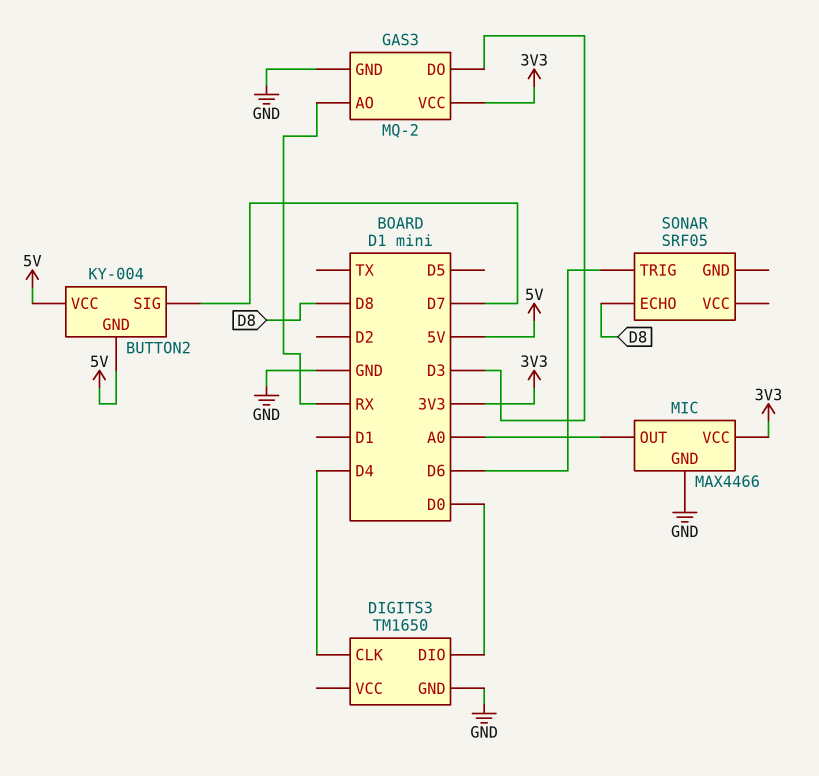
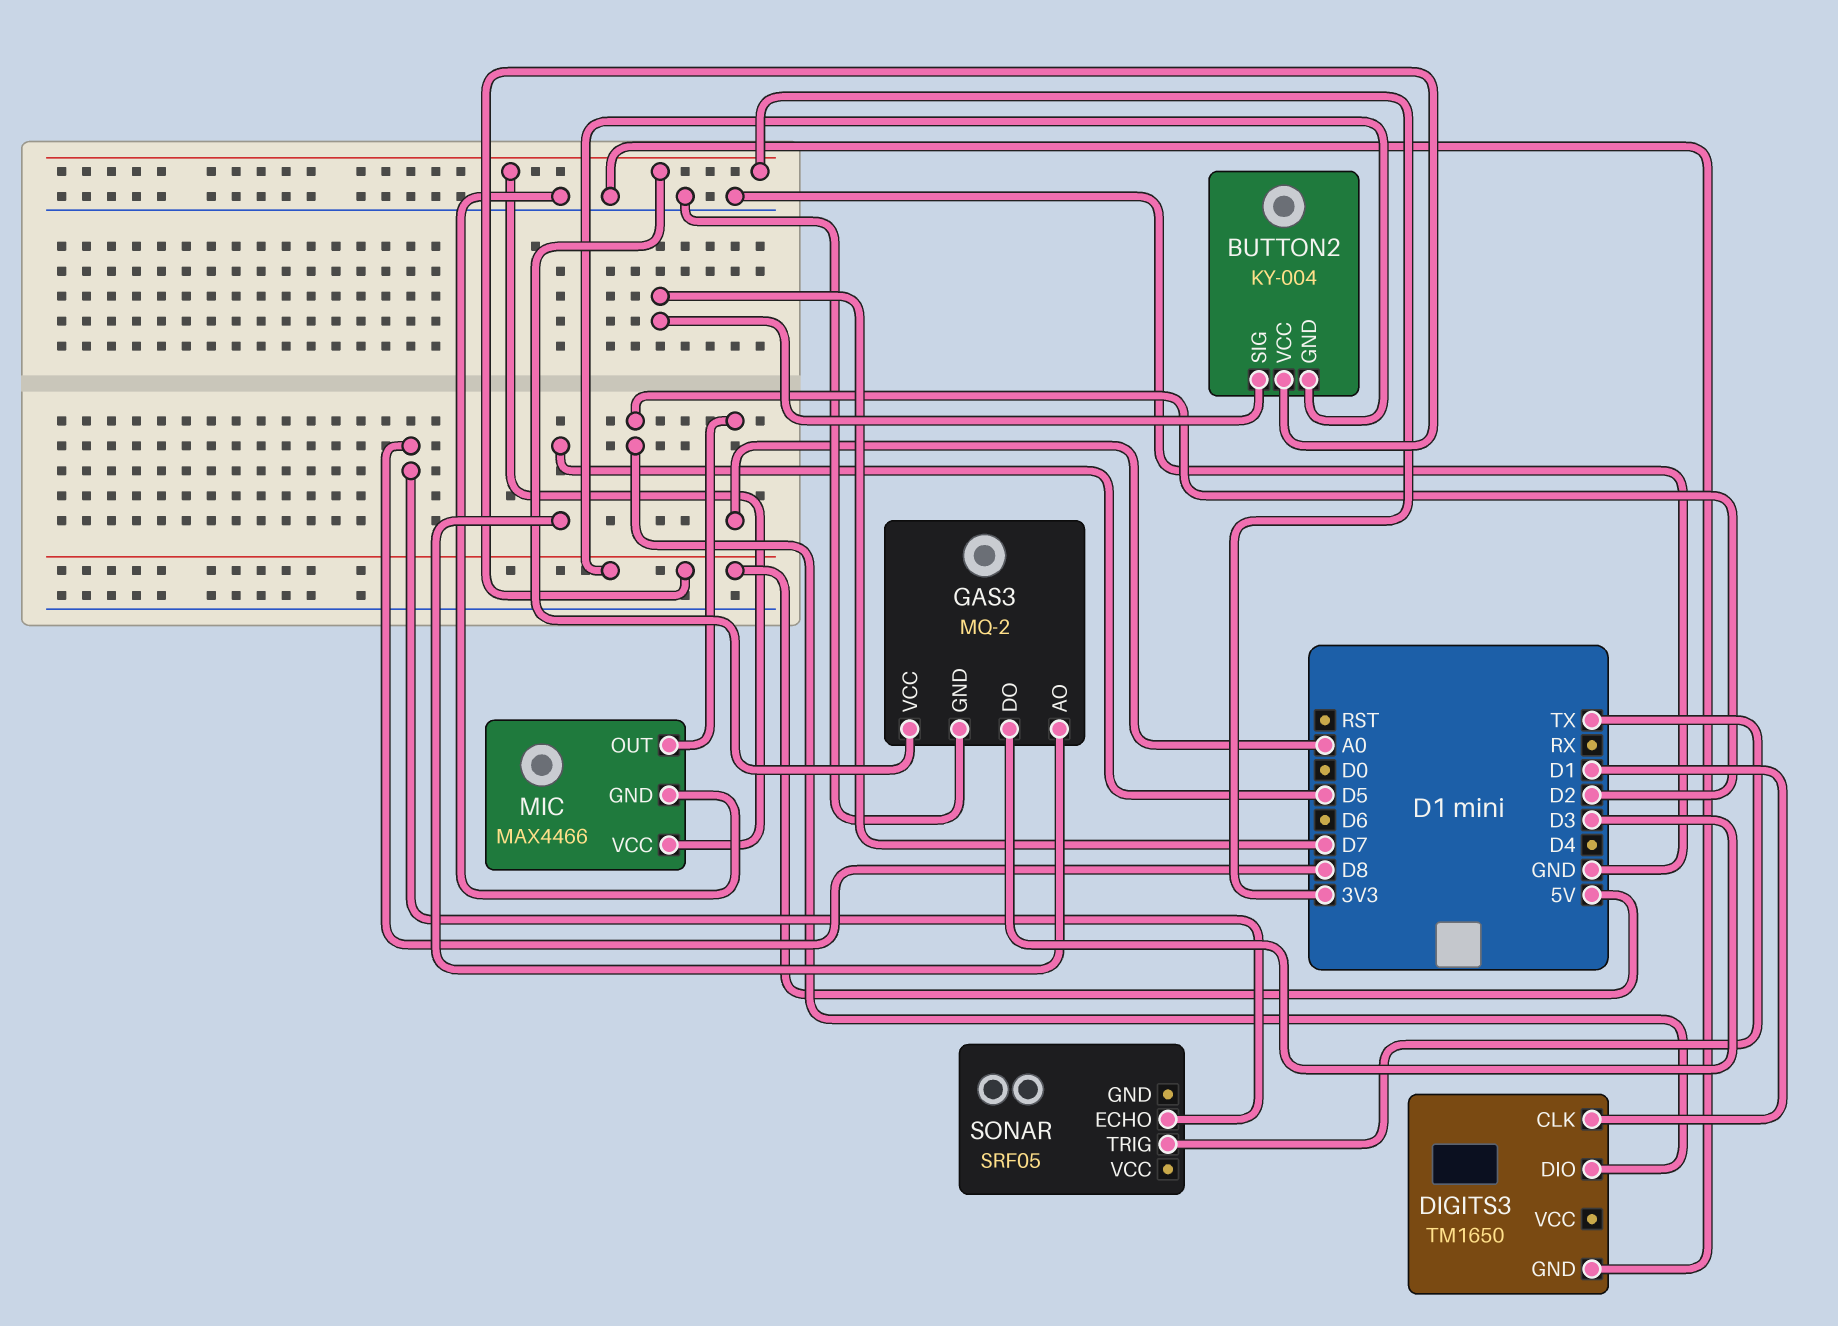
DIGITS3 pin CLK: D4 -> D1
DIGITS3 pin DIO: D0 -> D2
GAS3 pin AO: RX -> D5
SONAR pin TRIG: D6 -> TX

